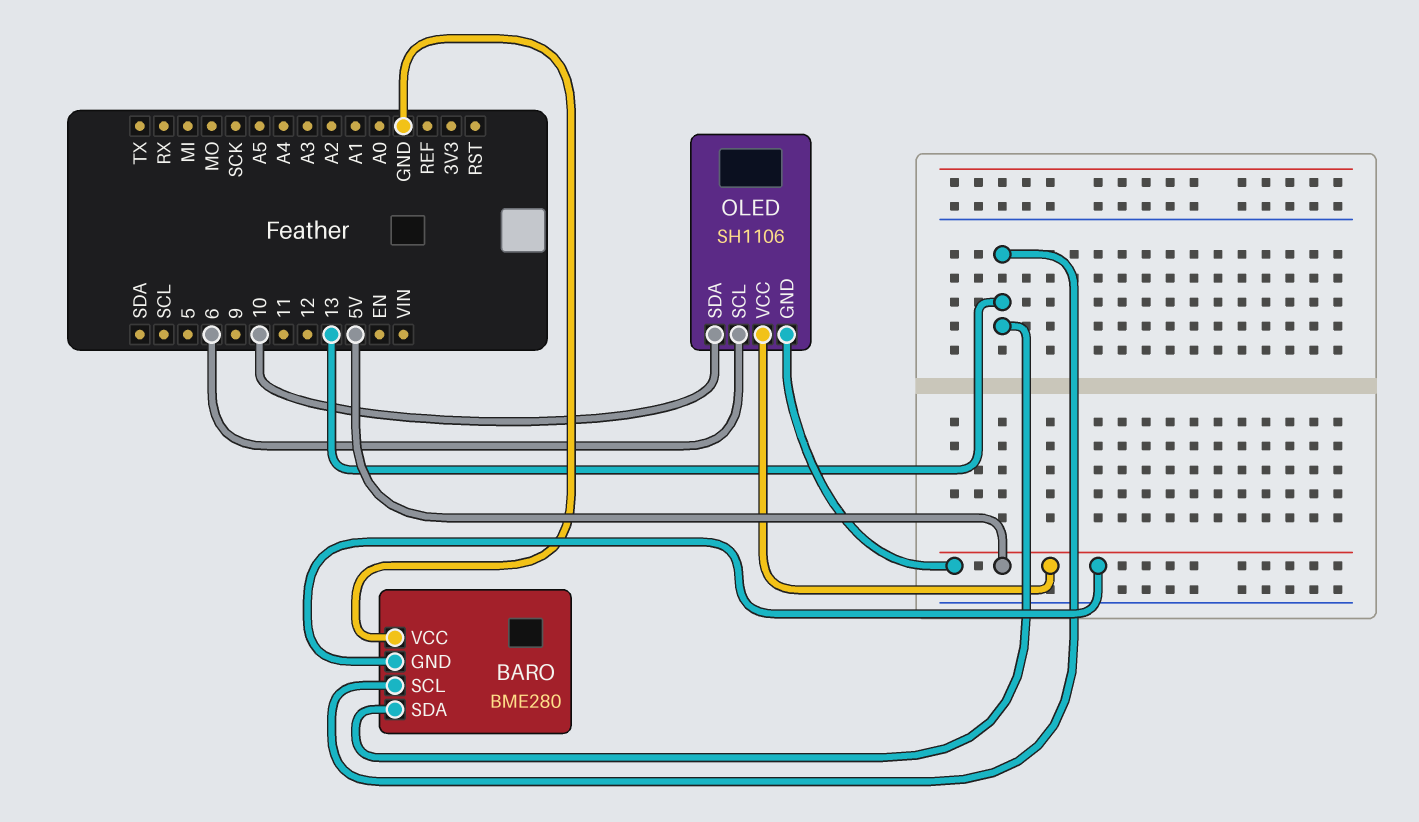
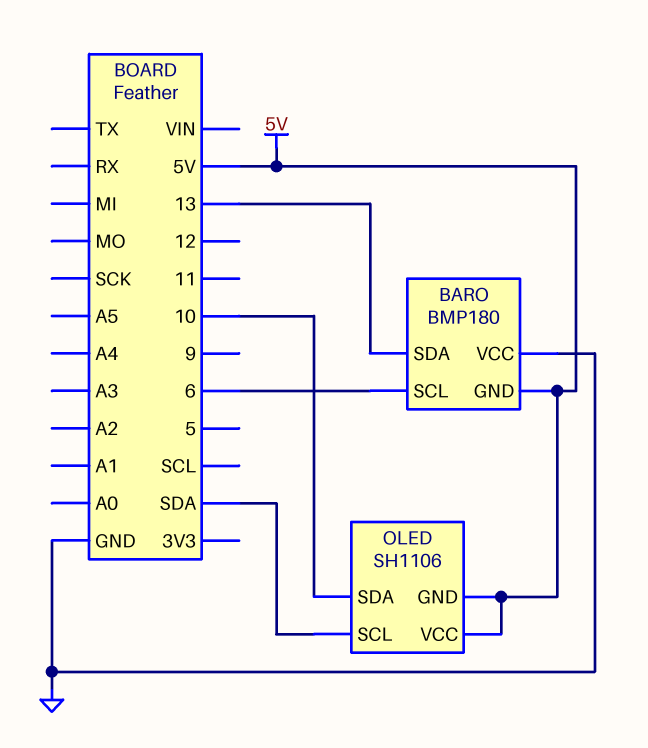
BARO: BME280 -> BMP180
BARO pin SCL: 13 -> 6
OLED pin SCL: 6 -> SDA

